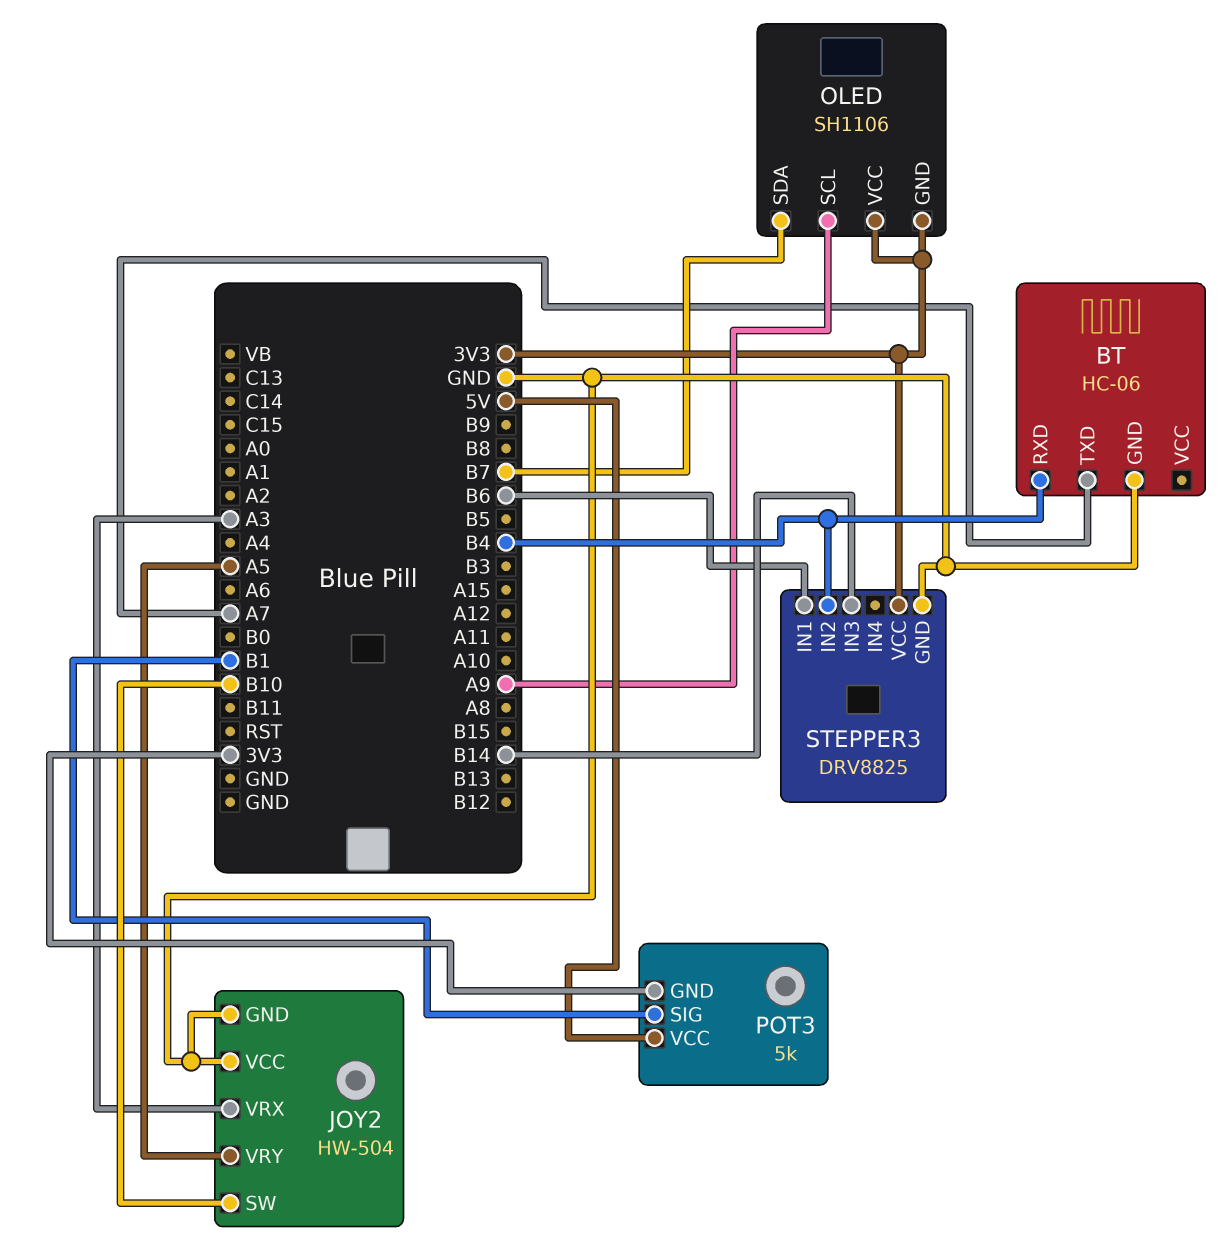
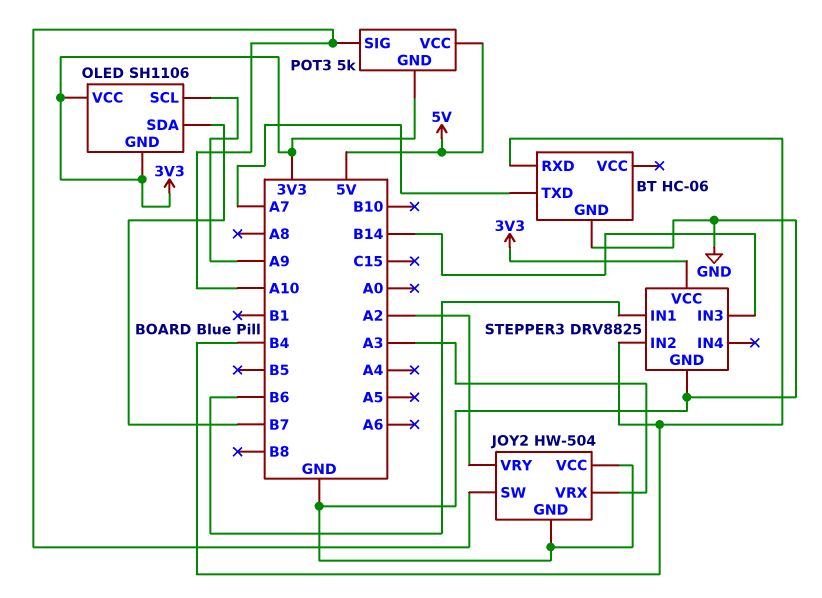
JOY2 pin SW: B10 -> A10
JOY2 pin VRY: A5 -> A2
POT3 pin SIG: B1 -> A10

